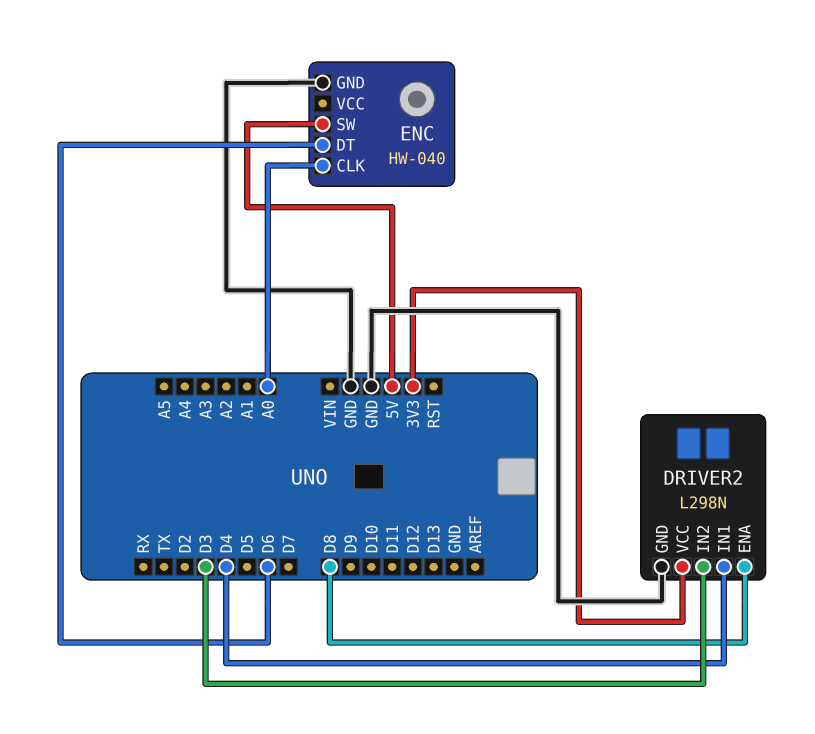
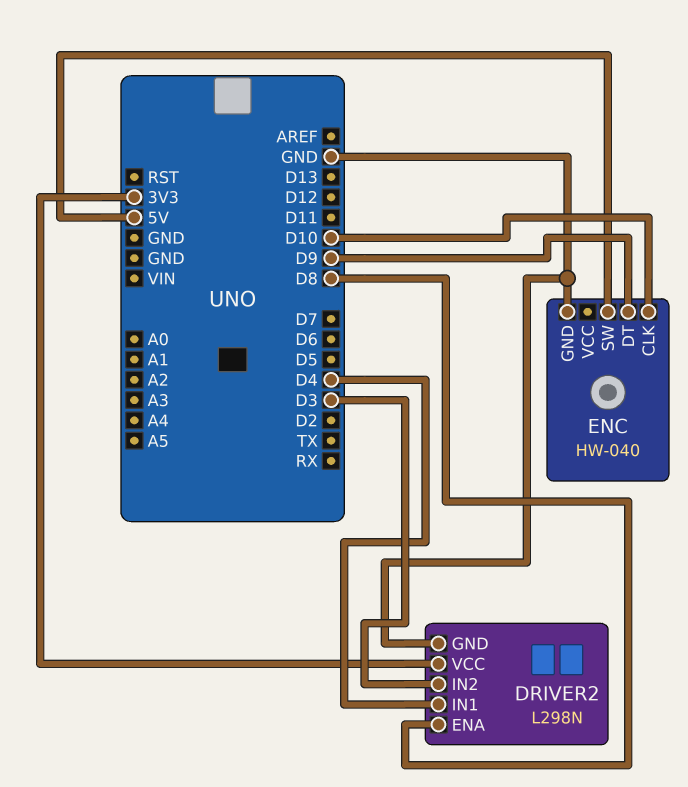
ENC pin CLK: A0 -> D10
ENC pin DT: D6 -> D9

